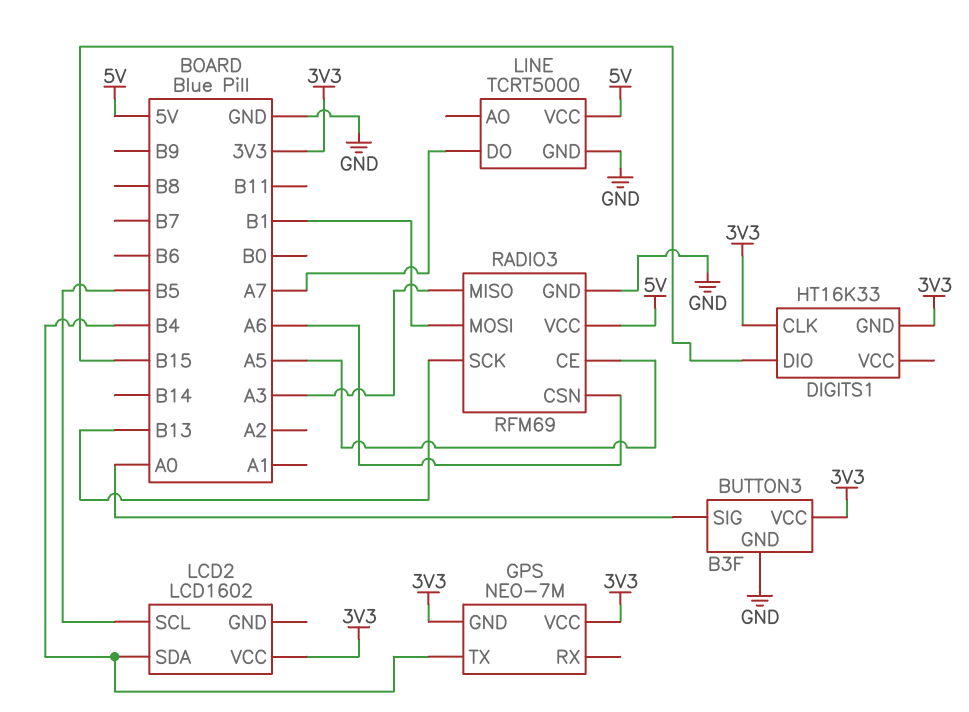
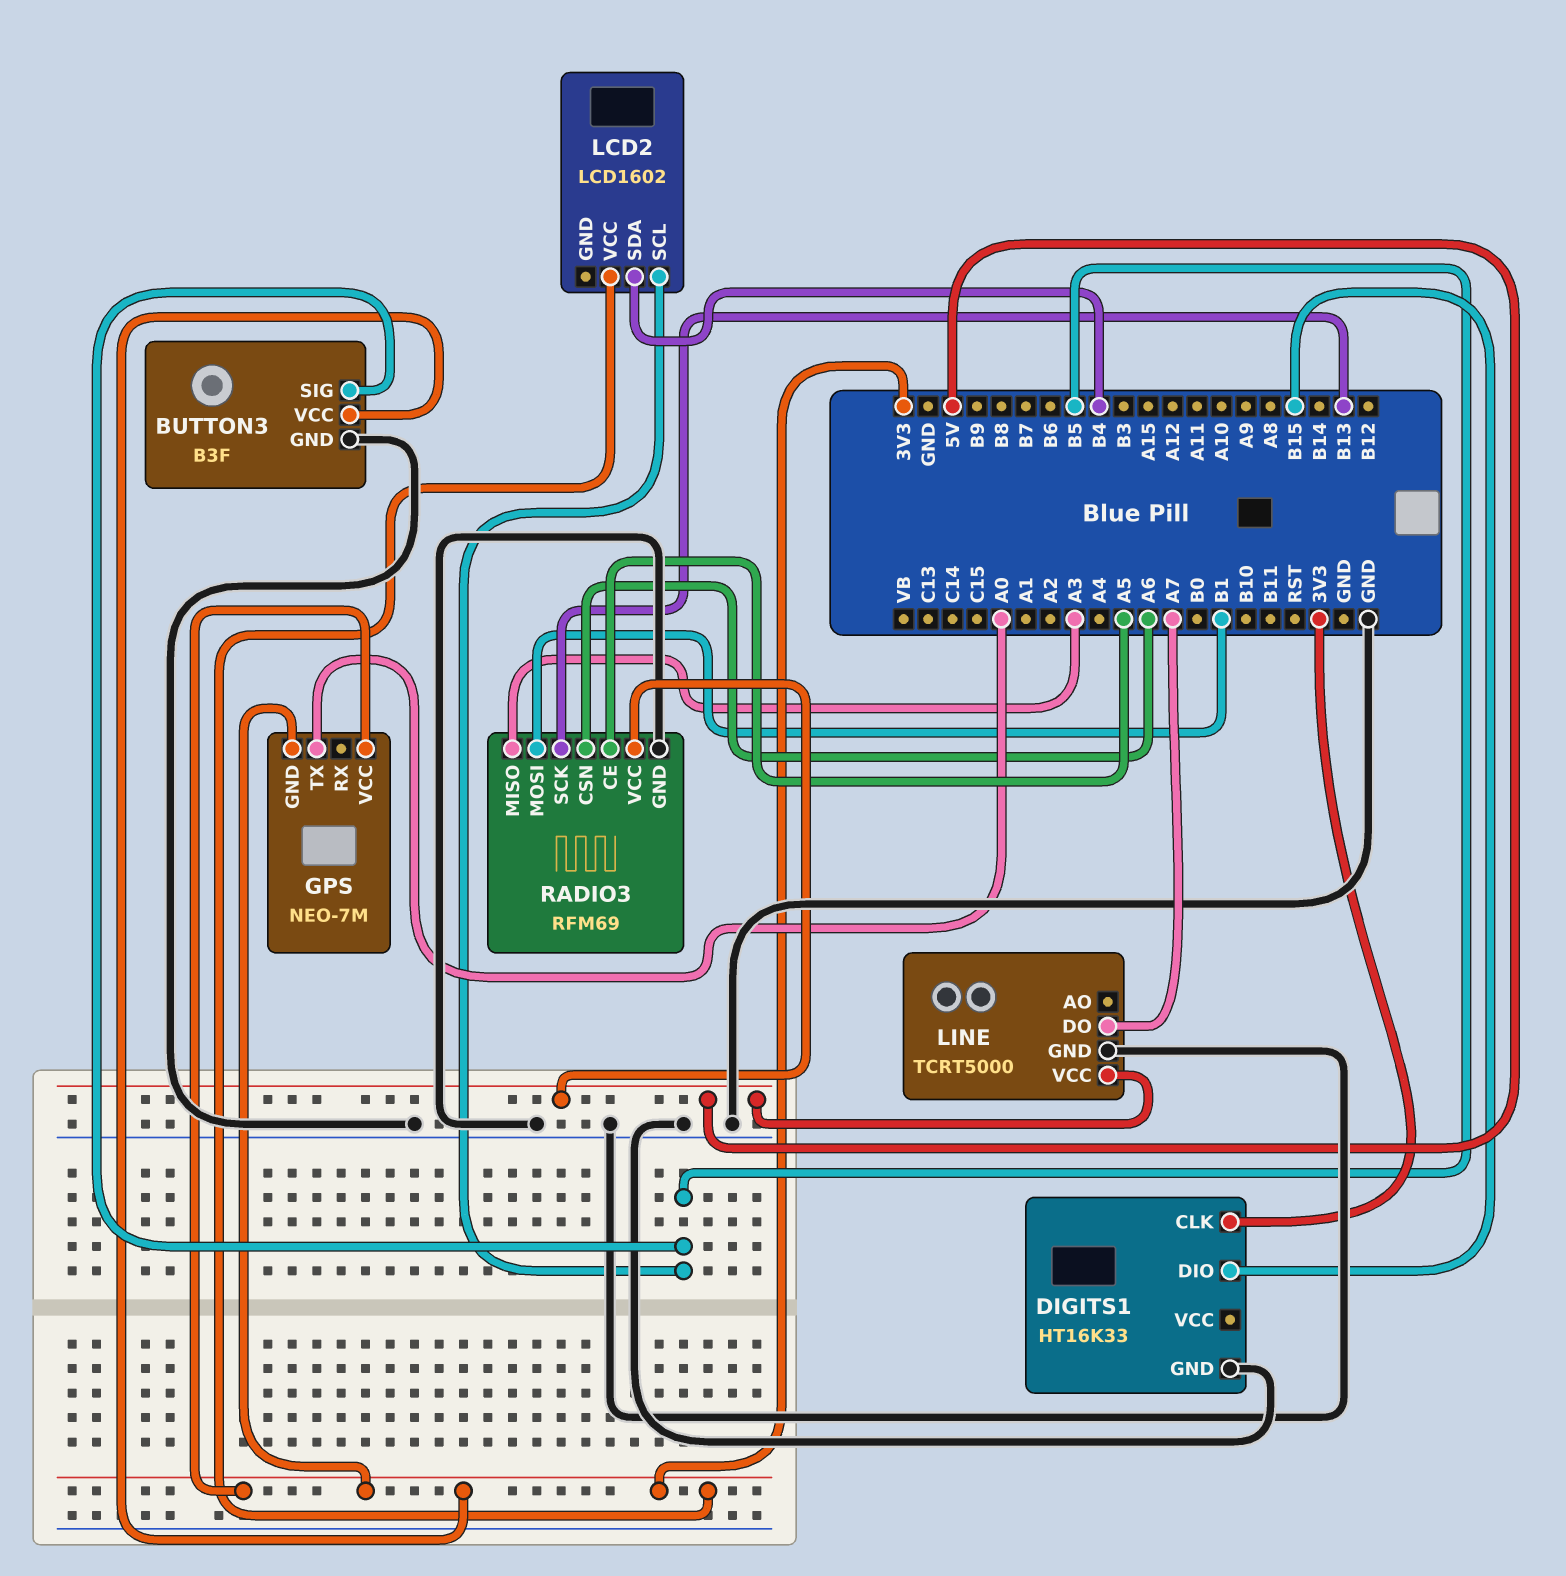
BUTTON3 pin SIG: A0 -> B5
DIGITS1 pin GND: 3V3 -> GND
GPS pin TX: B4 -> A0

